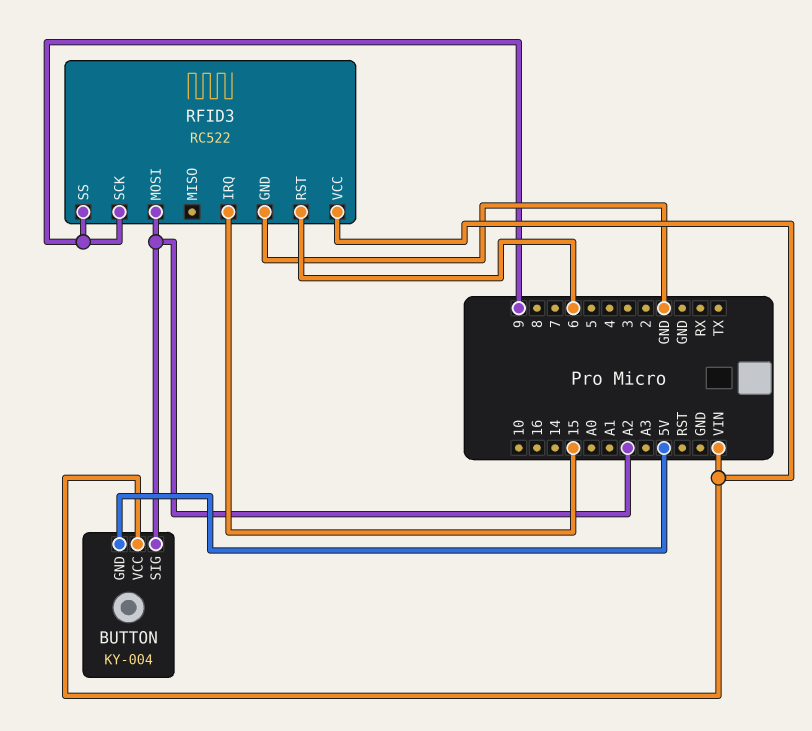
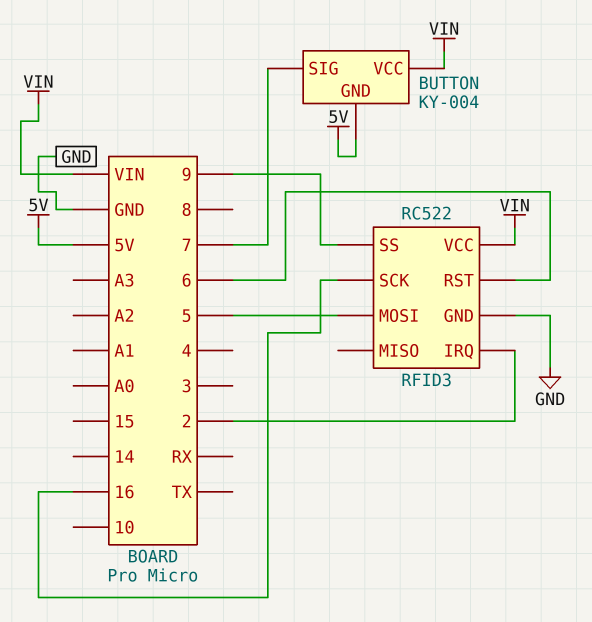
BUTTON pin SIG: A2 -> 7
RFID3 pin IRQ: 15 -> 2
RFID3 pin MOSI: A2 -> 5
RFID3 pin SCK: 9 -> 16

